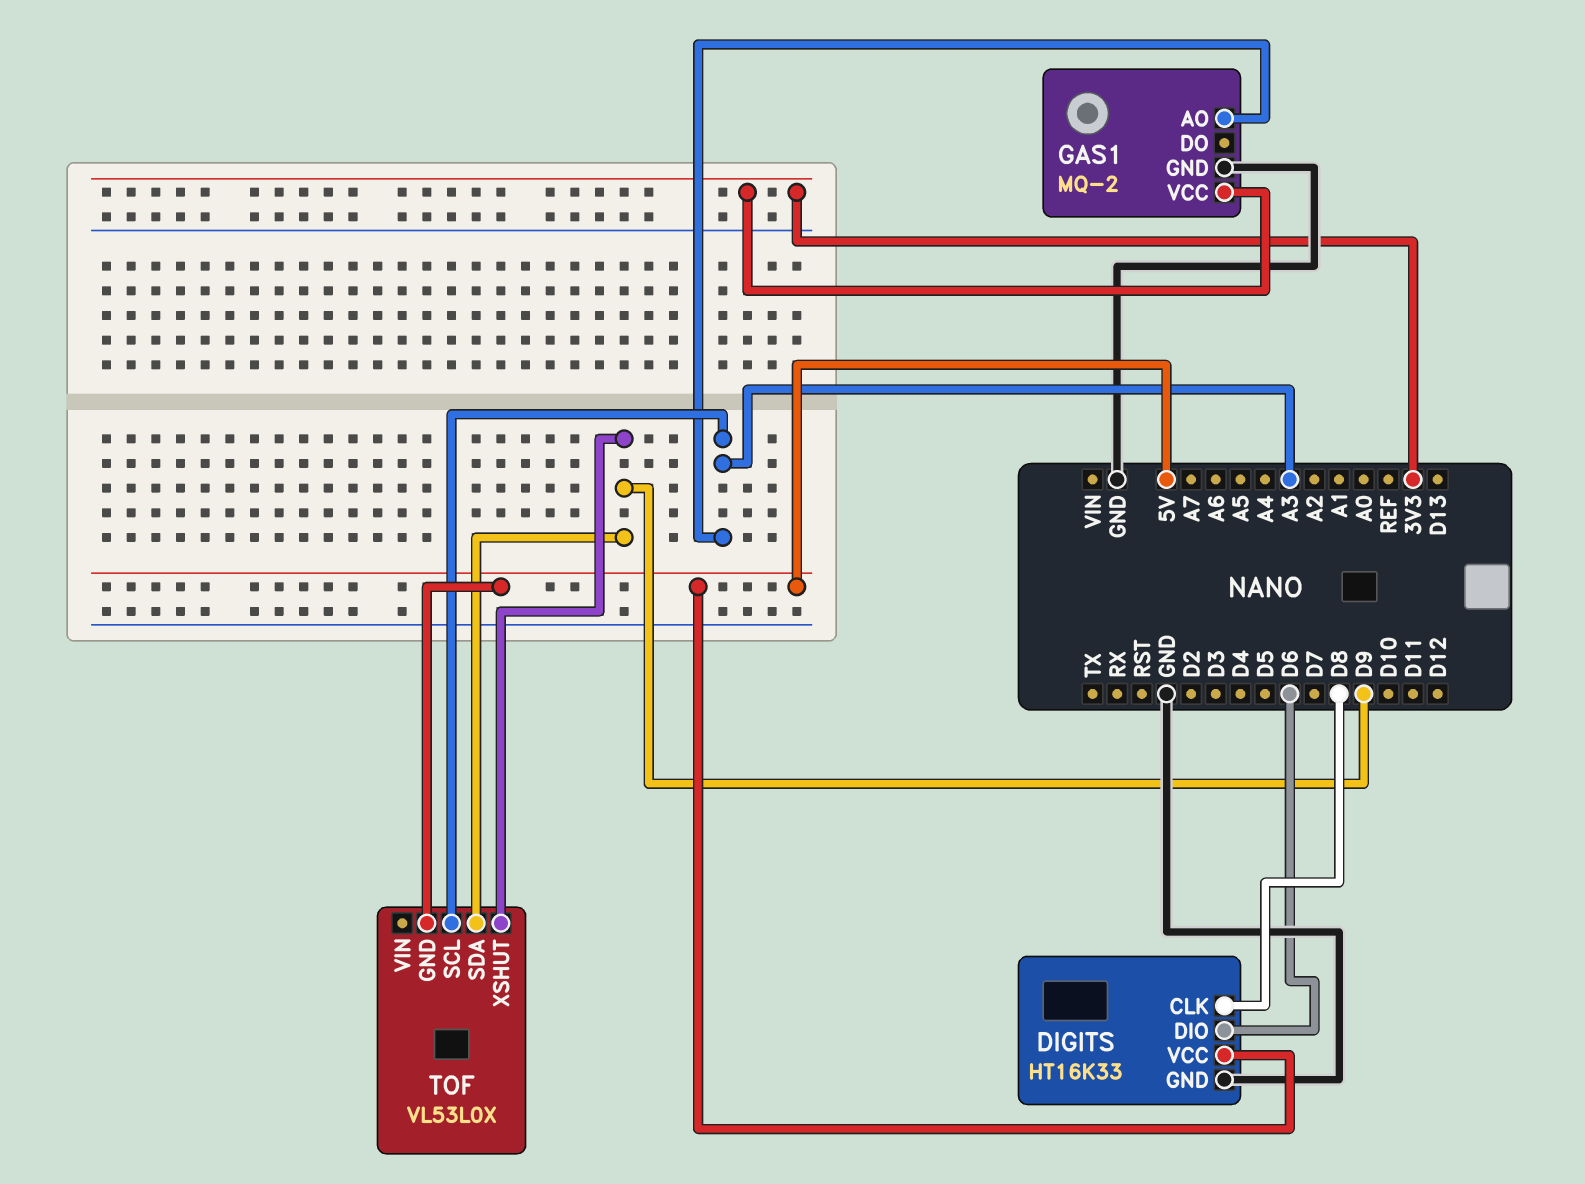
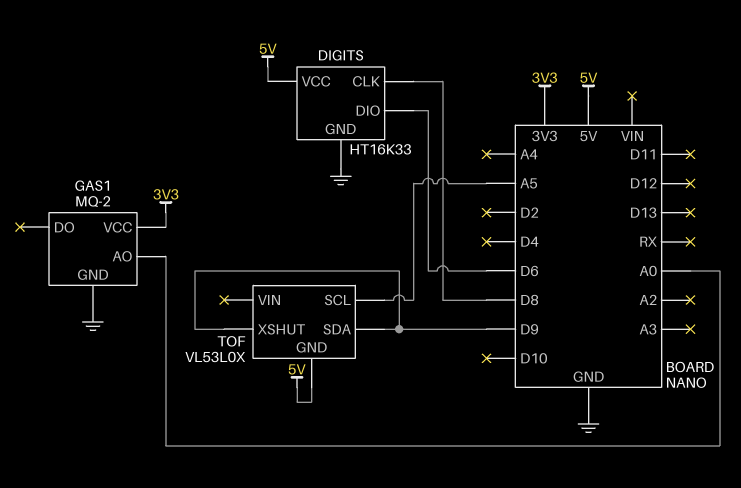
GAS1 pin AO: A3 -> A0
TOF pin SCL: A3 -> A5

